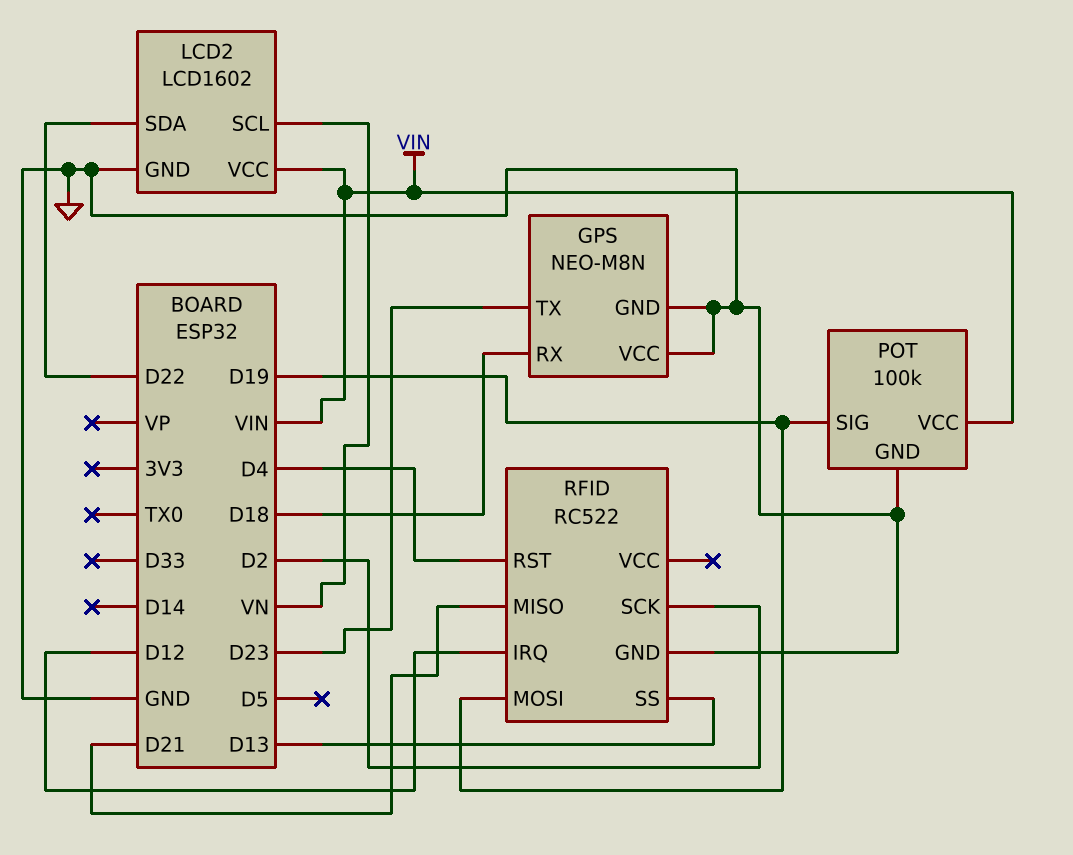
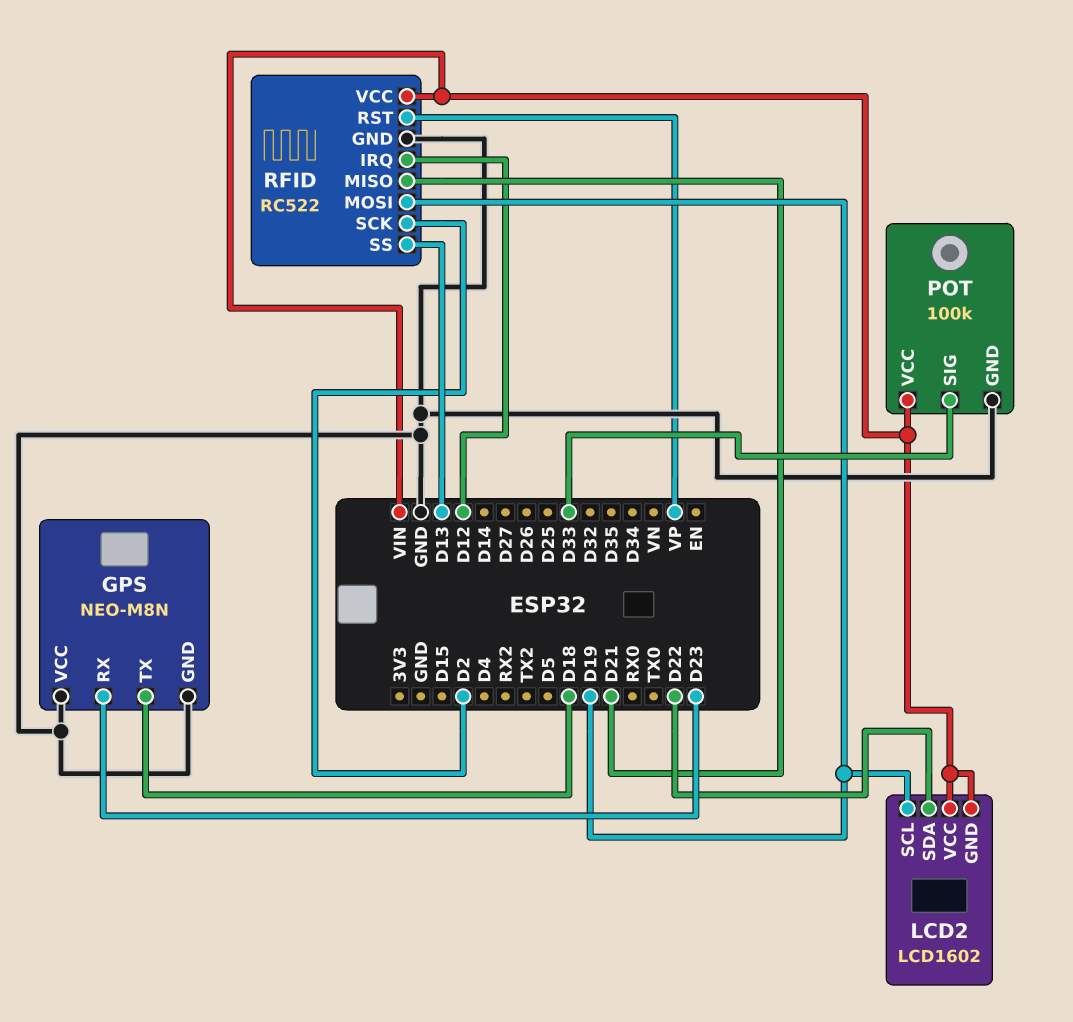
GPS pin RX: D18 -> D23
GPS pin TX: D23 -> D18
LCD2 pin GND: GND -> VIN
LCD2 pin SCL: VN -> D19
POT pin SIG: D19 -> D33
RFID pin RST: D4 -> VP
RFID pin VCC: none -> VIN

